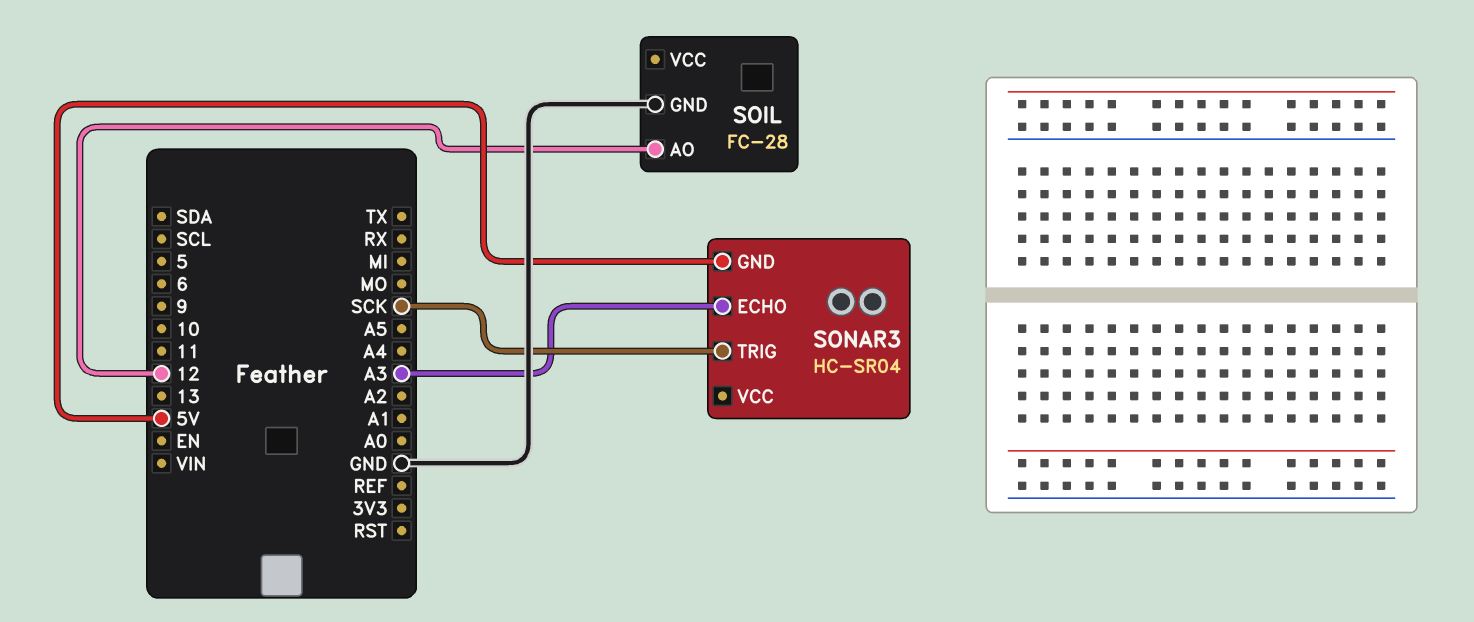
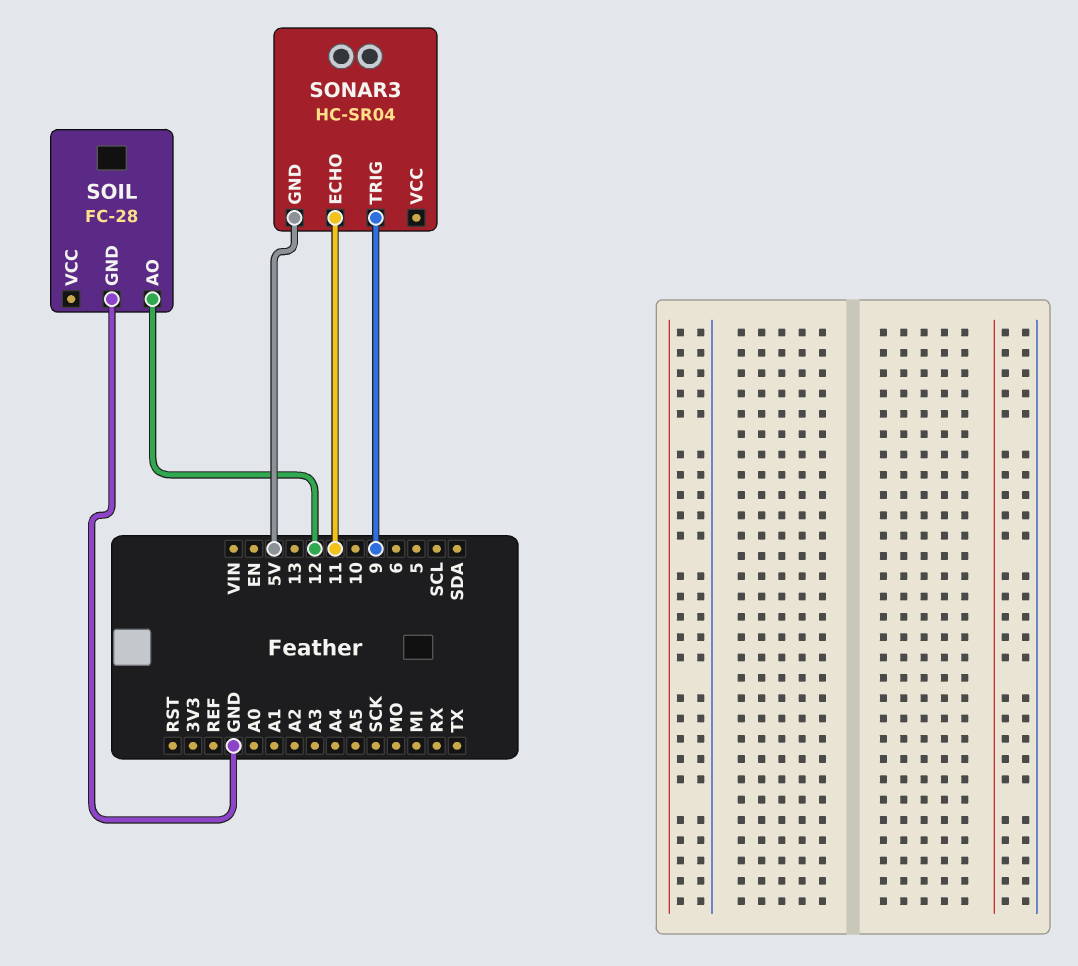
SONAR3 pin ECHO: A3 -> 11
SONAR3 pin TRIG: SCK -> 9

